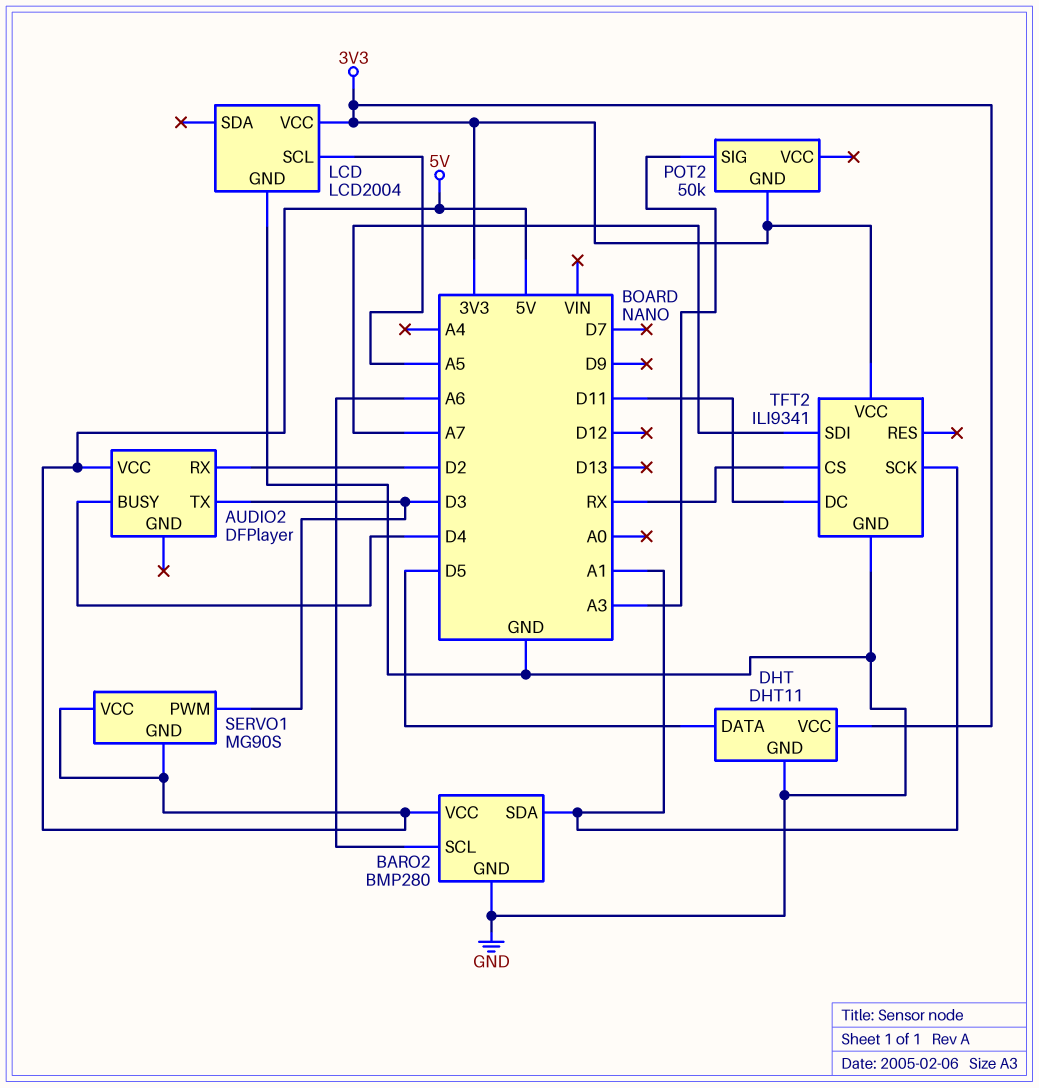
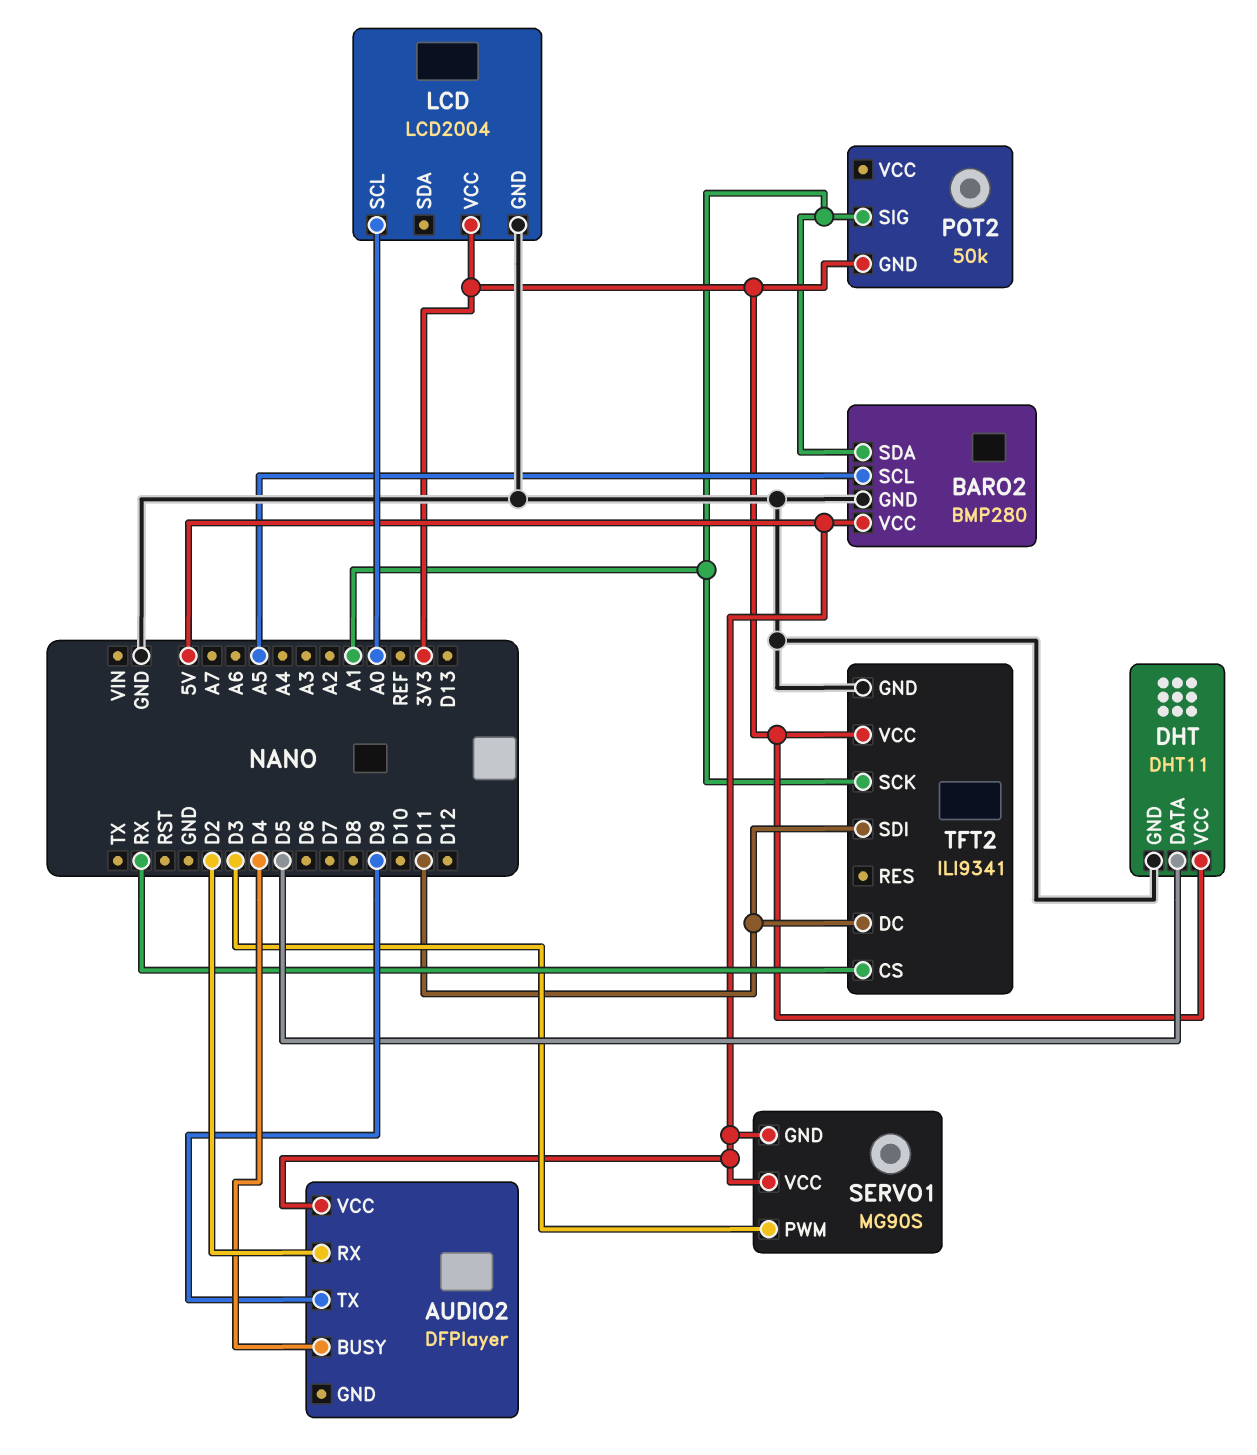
AUDIO2 pin TX: D3 -> D9
BARO2 pin SCL: A6 -> A5
LCD pin SCL: A5 -> A0
POT2 pin SIG: A3 -> A1
TFT2 pin SDI: A7 -> D11

